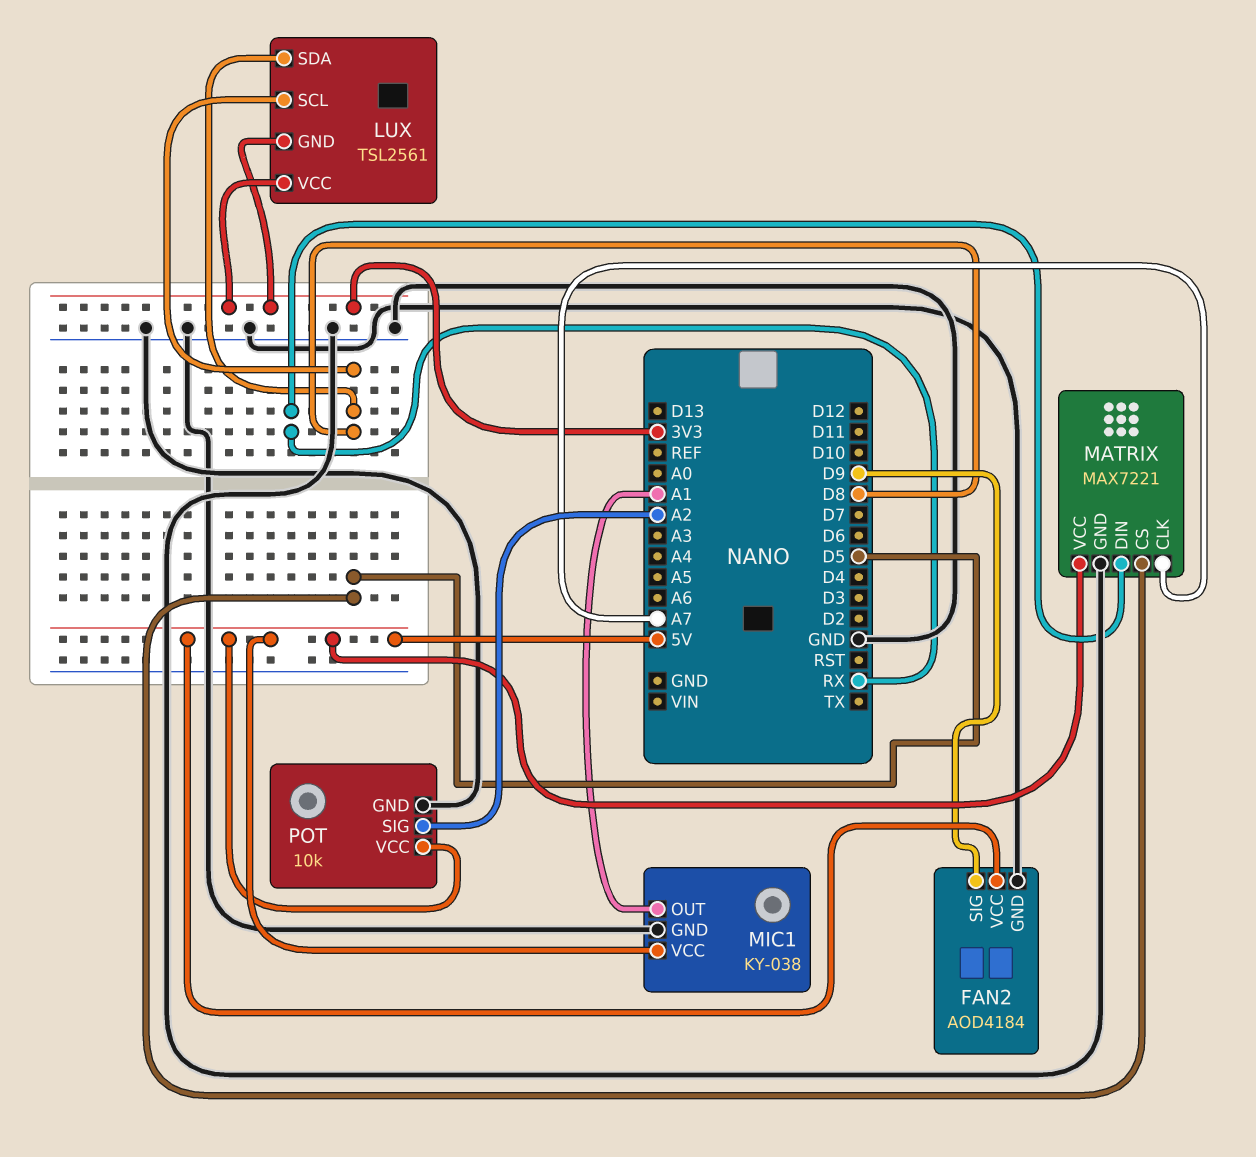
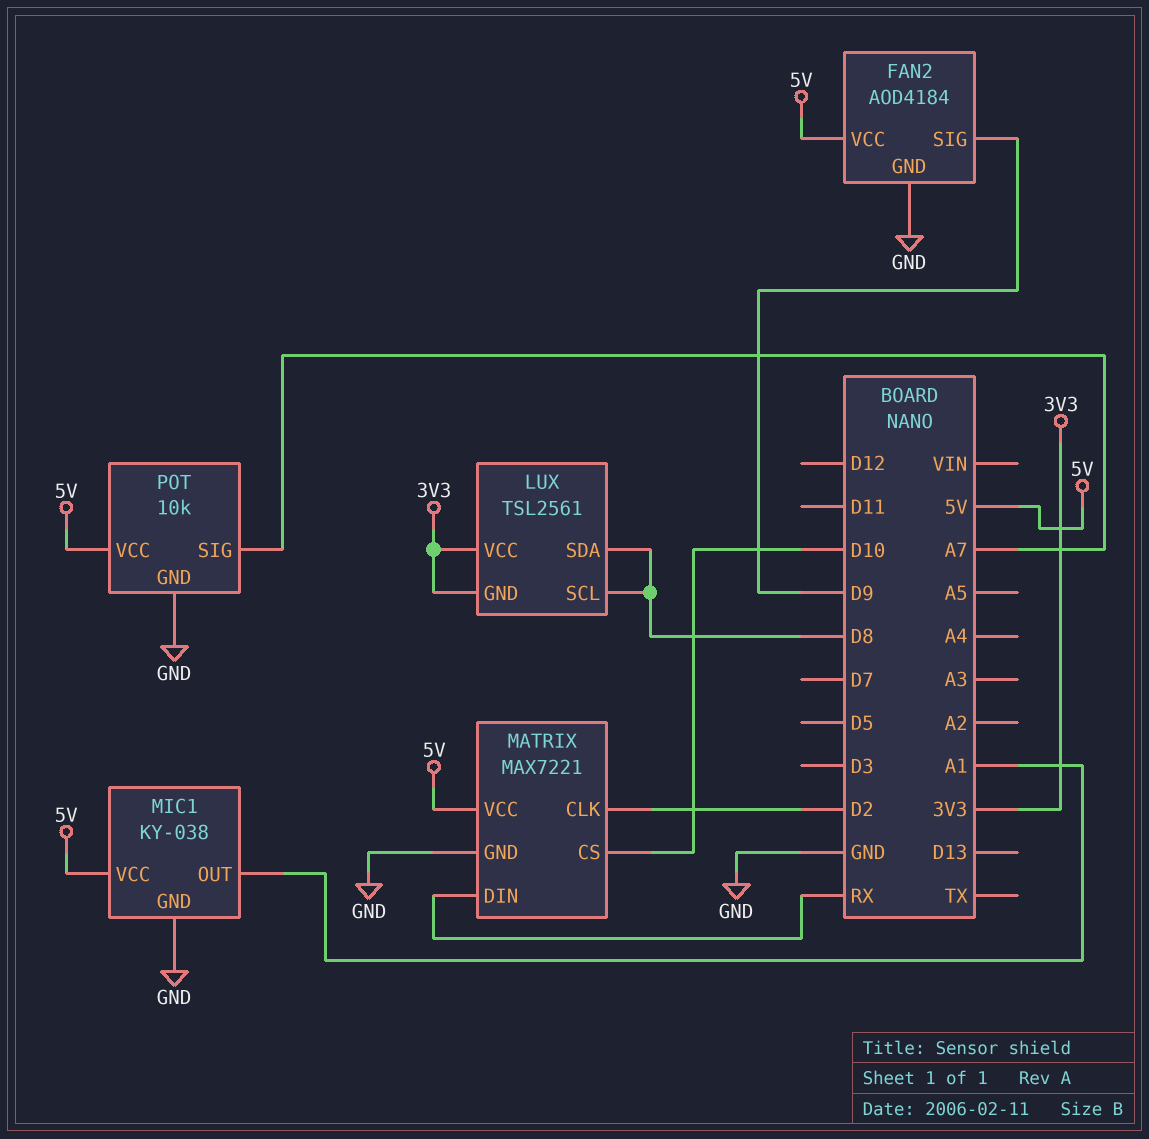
MATRIX pin CLK: A7 -> D2
MATRIX pin CS: D5 -> D10
POT pin SIG: A2 -> A7

